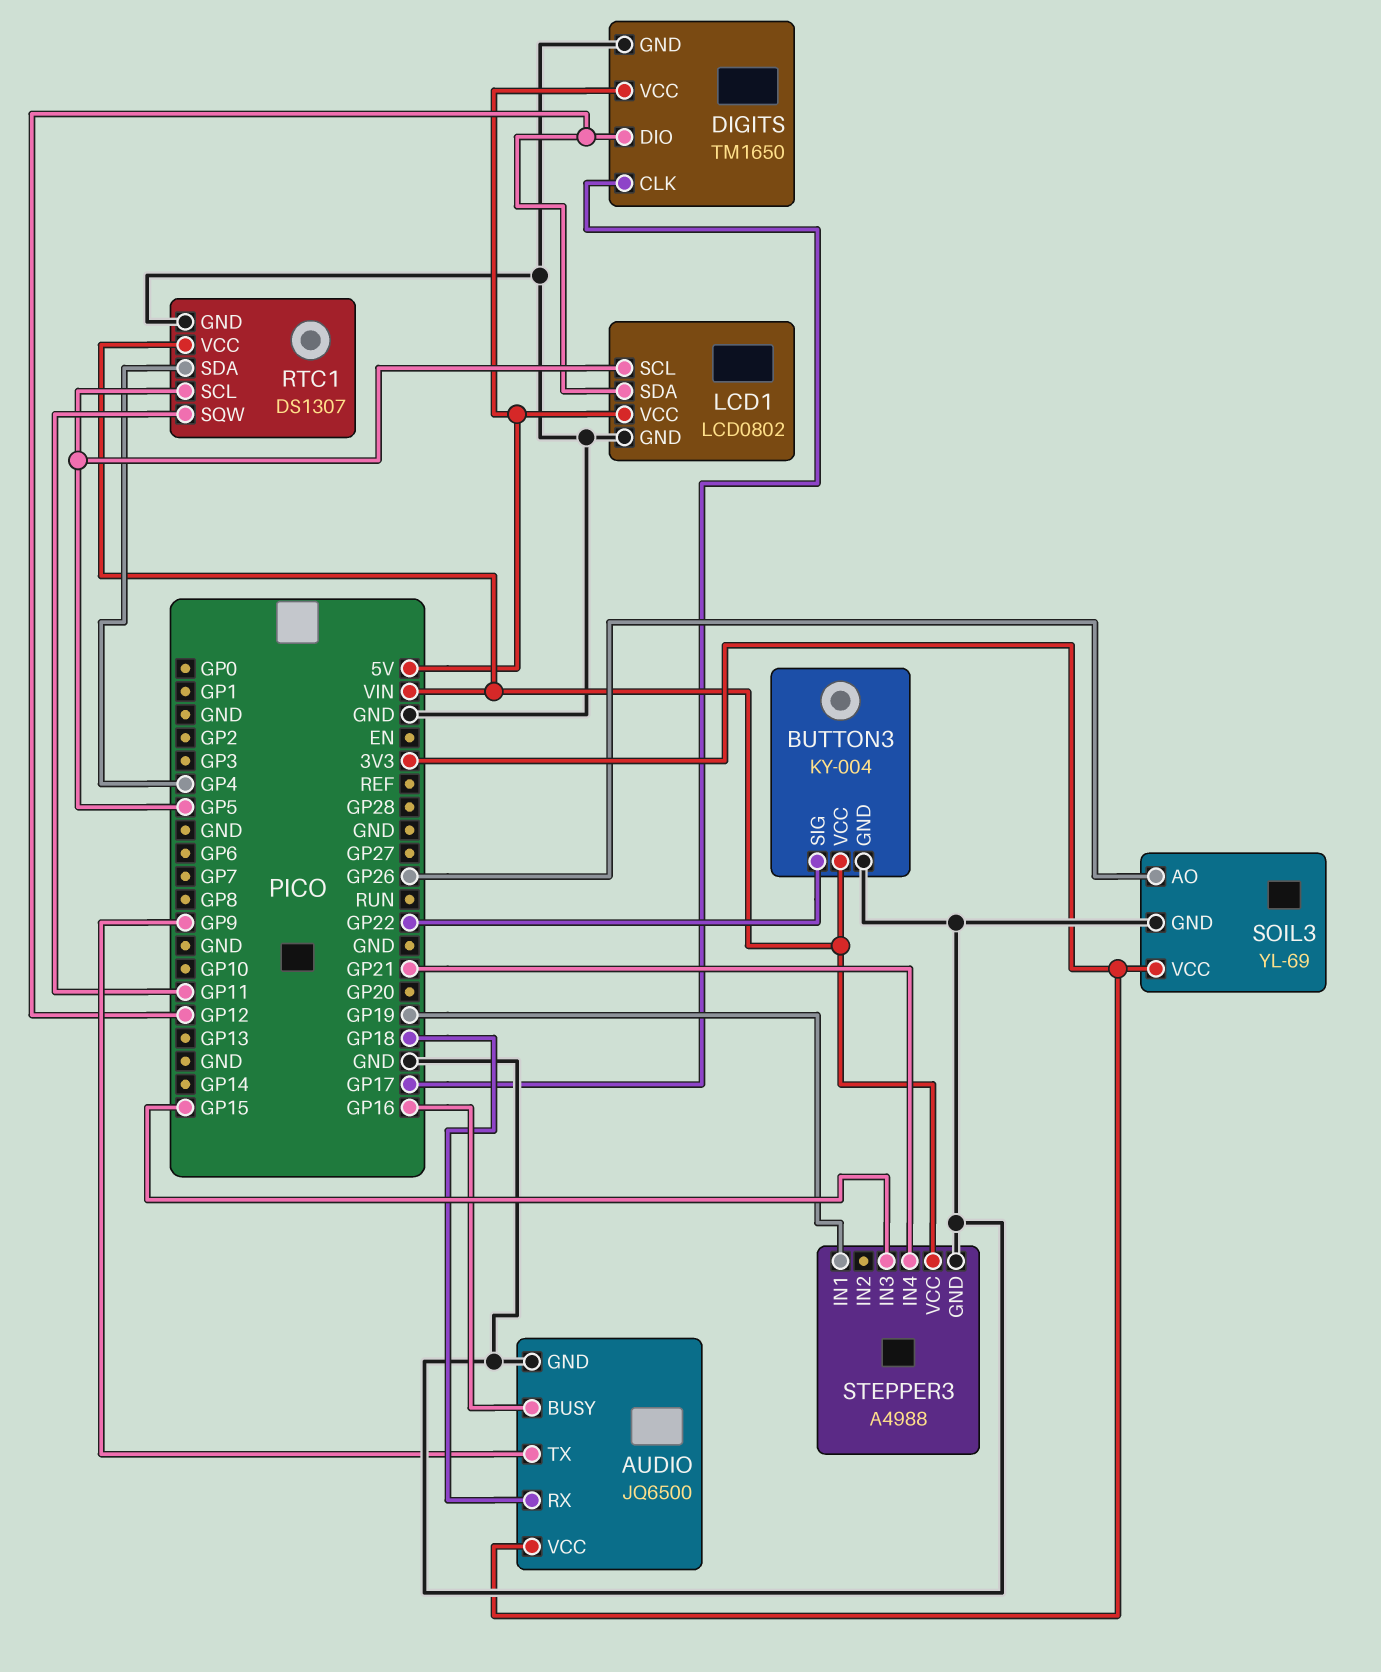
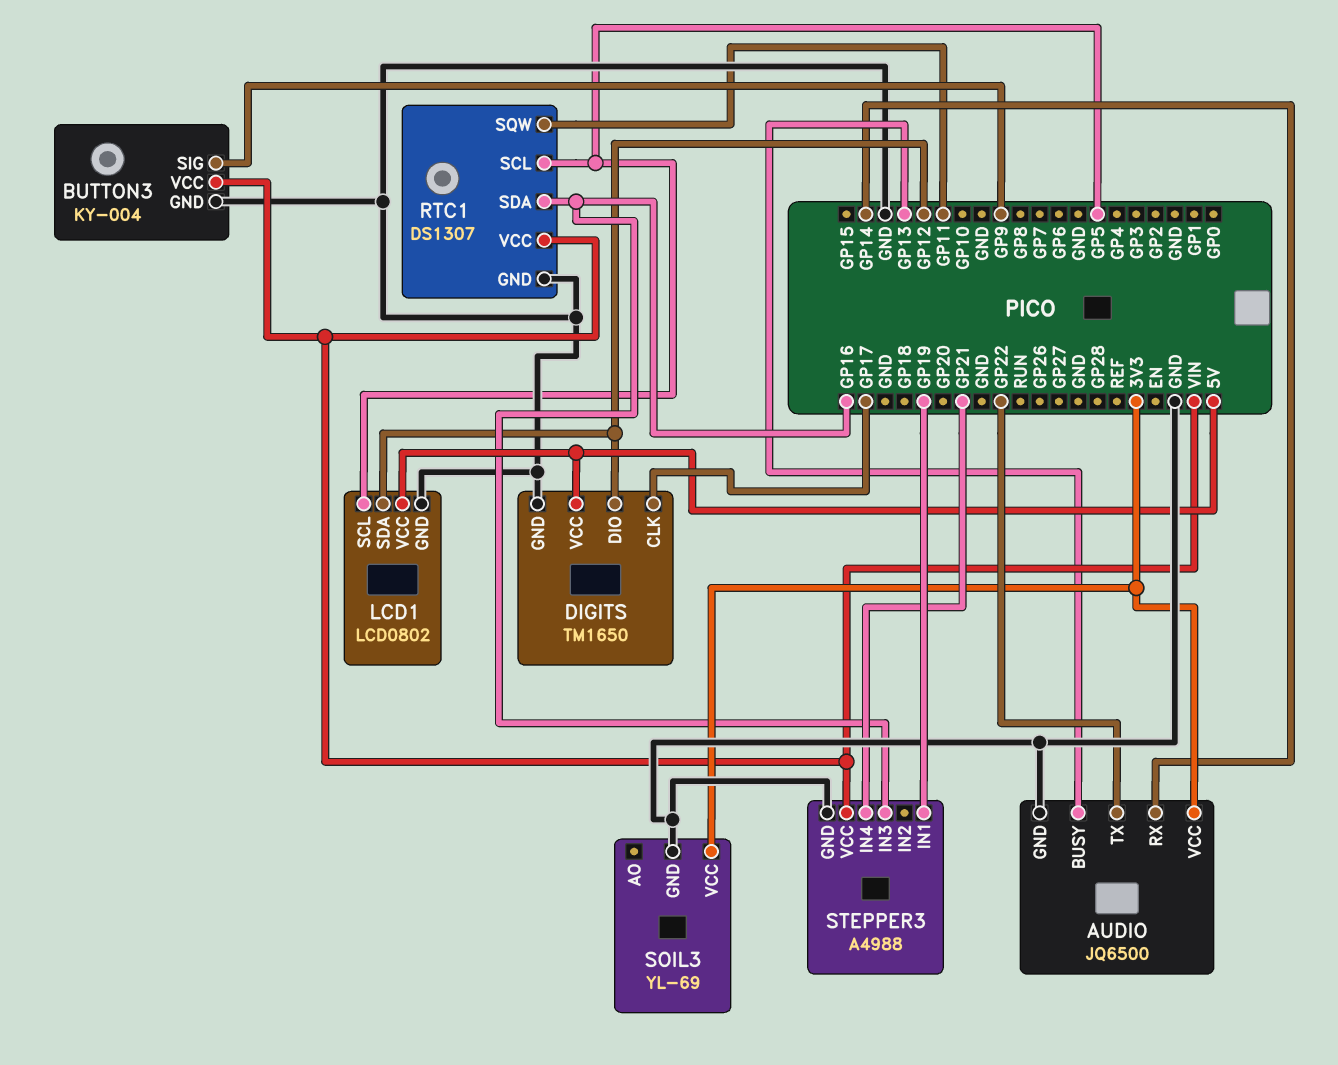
AUDIO pin BUSY: GP16 -> GP13
AUDIO pin RX: GP18 -> GP14
AUDIO pin TX: GP9 -> GP22
BUTTON3 pin SIG: GP22 -> GP9
RTC1 pin SDA: GP4 -> GP16
SOIL3 pin AO: GP26 -> none
STEPPER3 pin IN3: GP15 -> GP16

